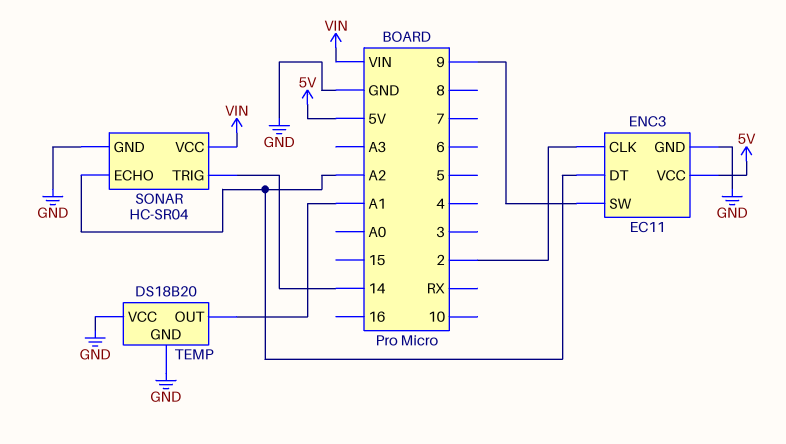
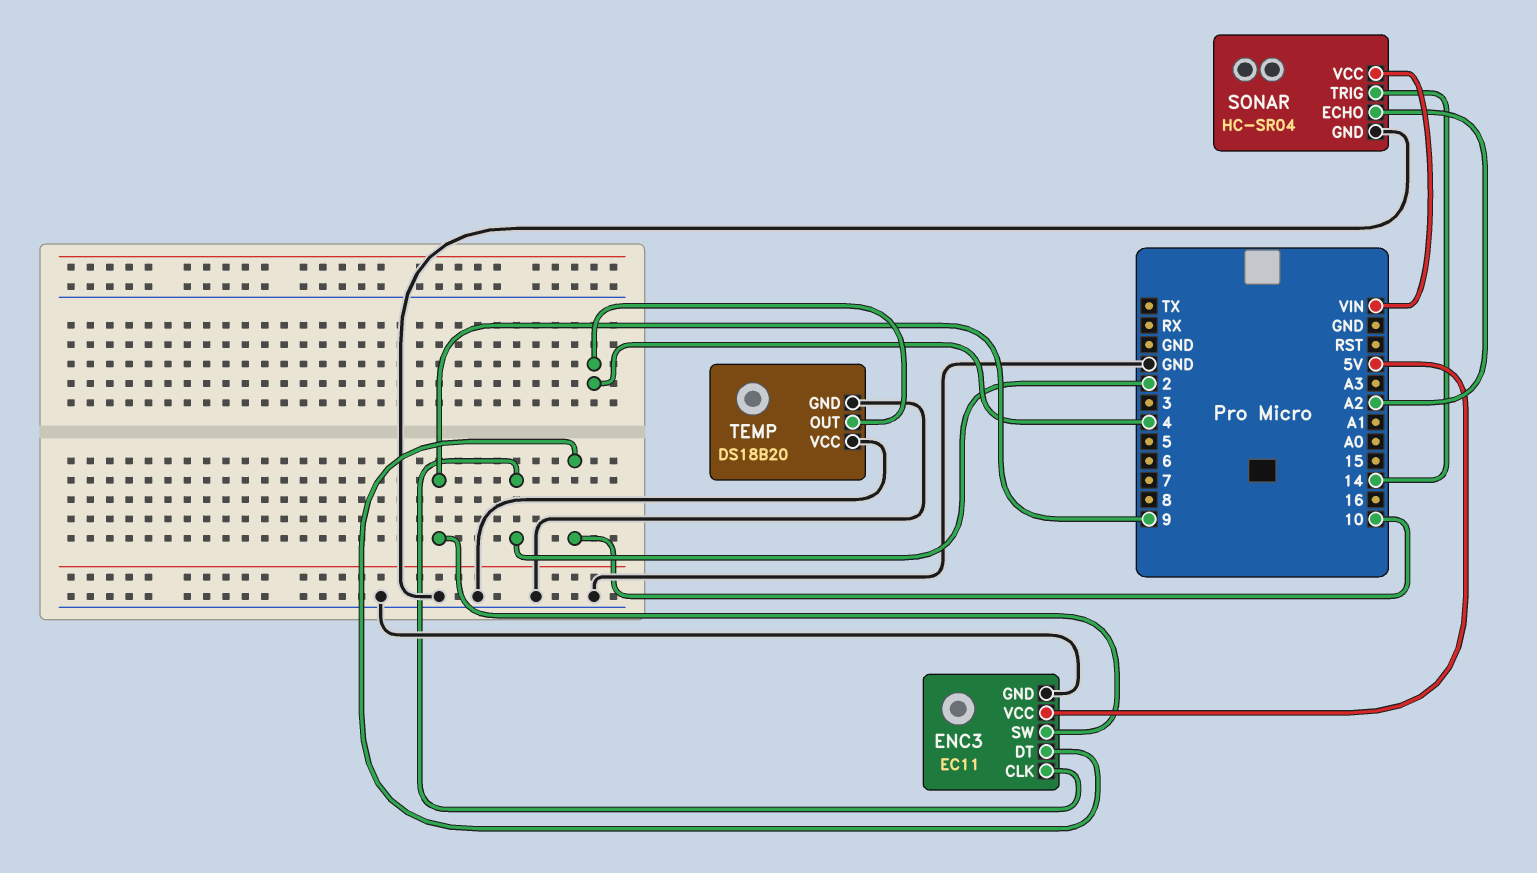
ENC3 pin DT: A2 -> 10
TEMP pin OUT: A1 -> 4

